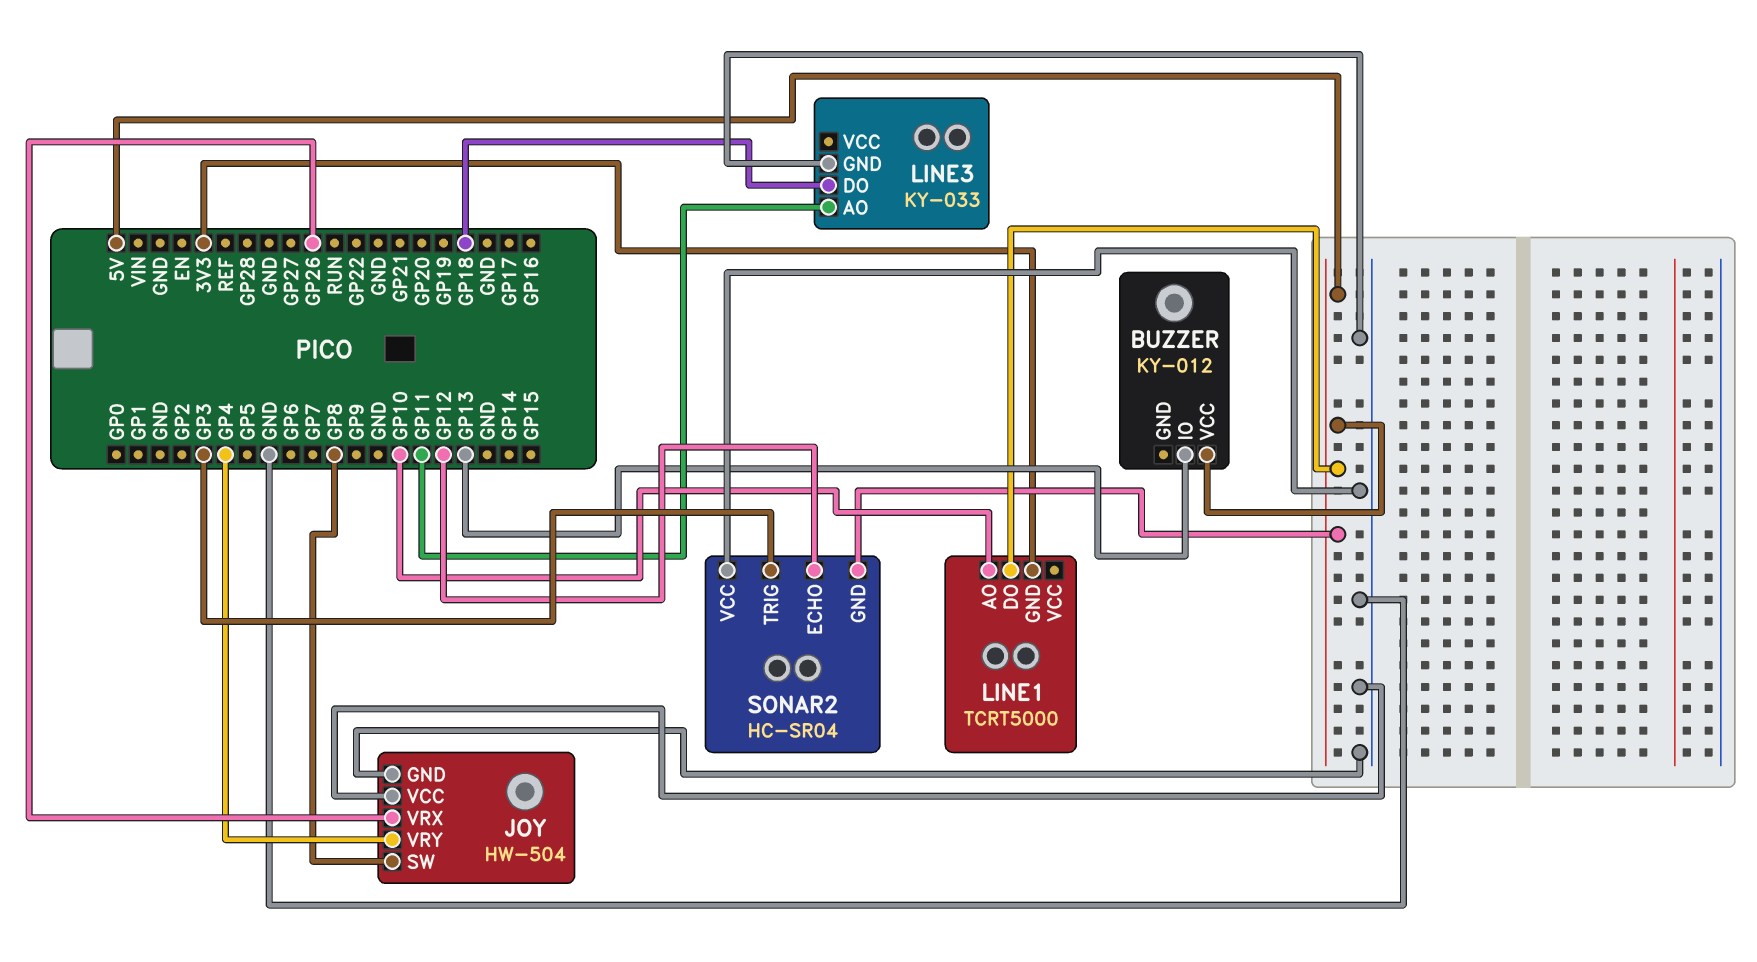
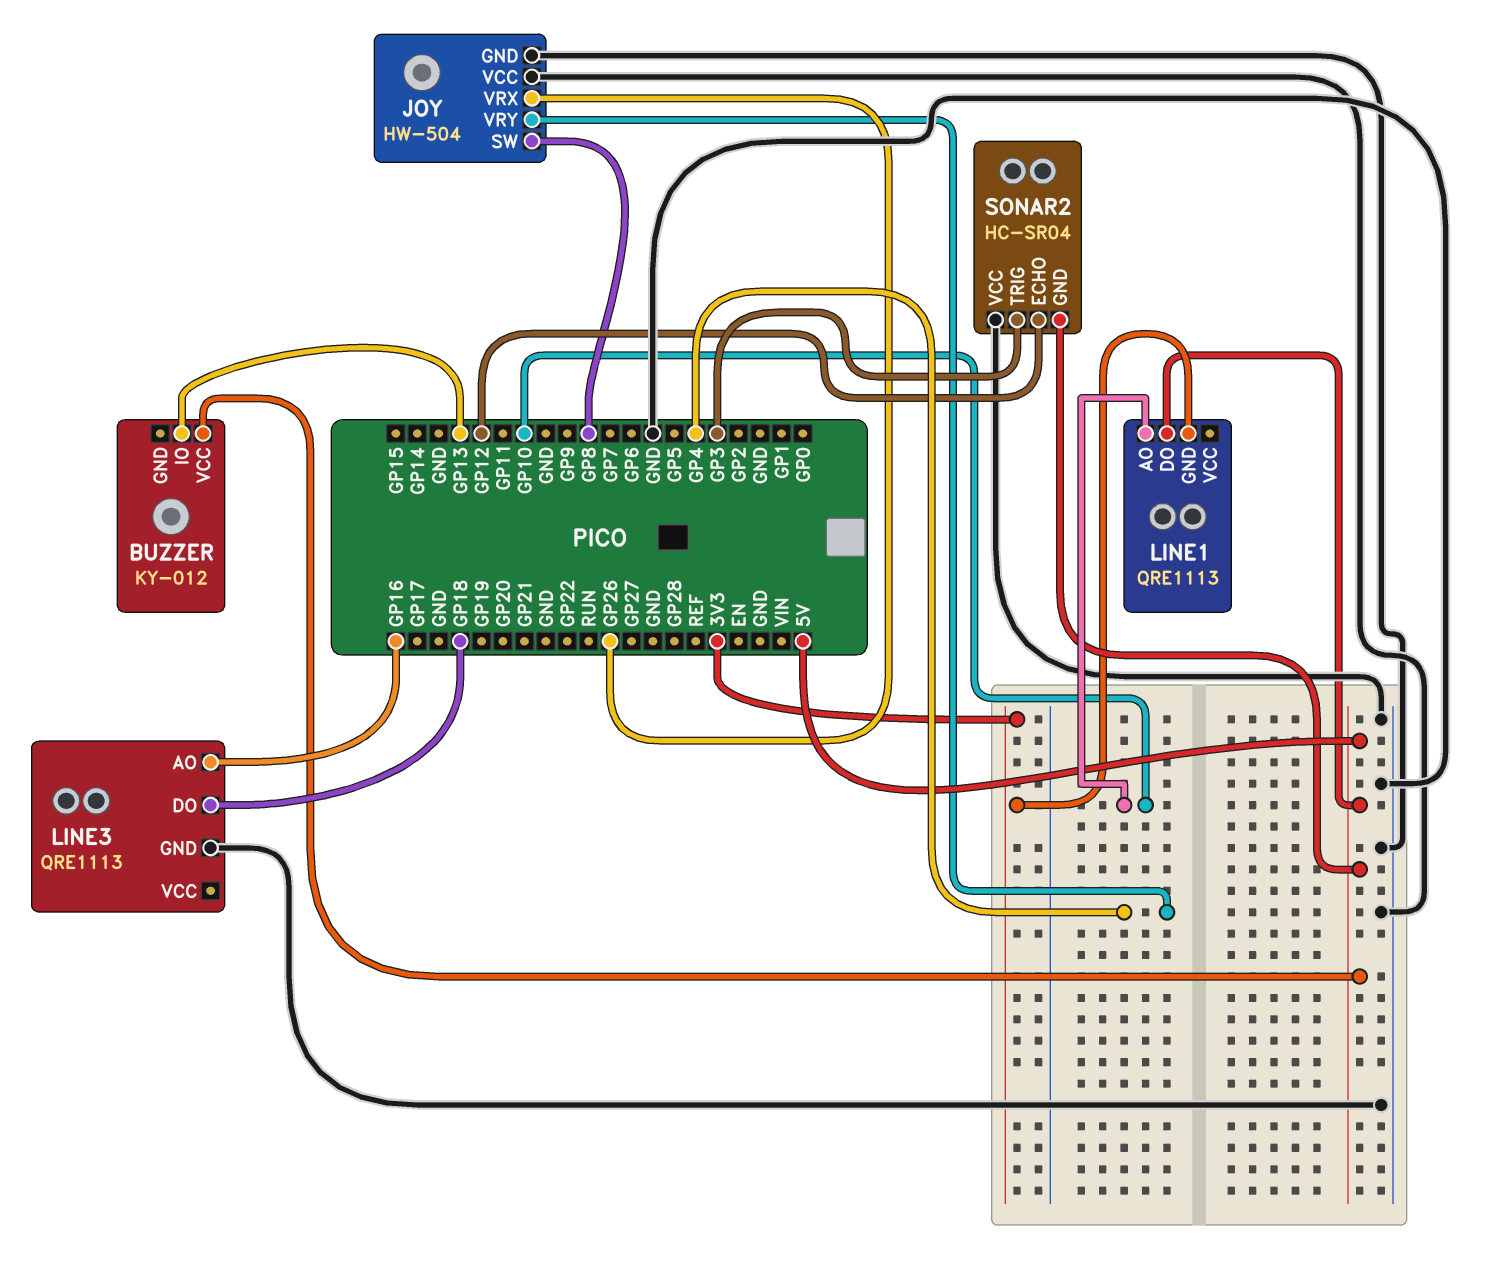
LINE1: TCRT5000 -> QRE1113
LINE3: KY-033 -> QRE1113
LINE3 pin AO: GP11 -> GP16

